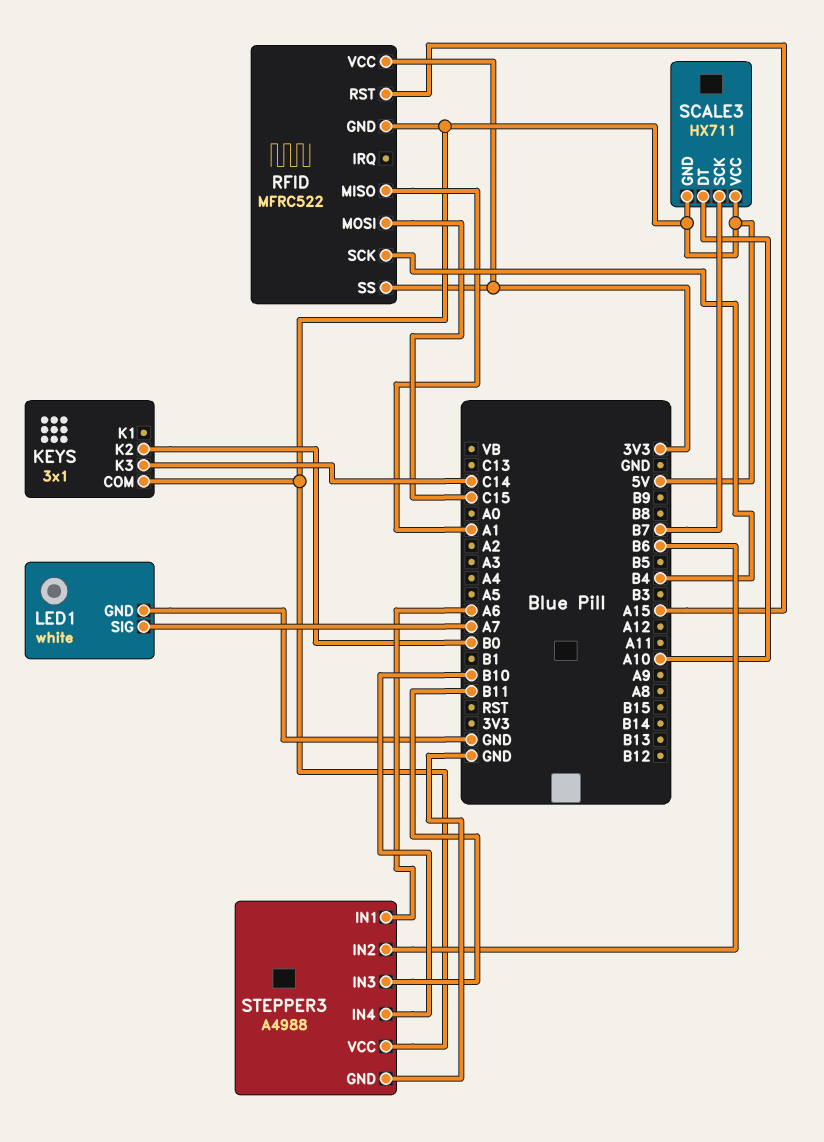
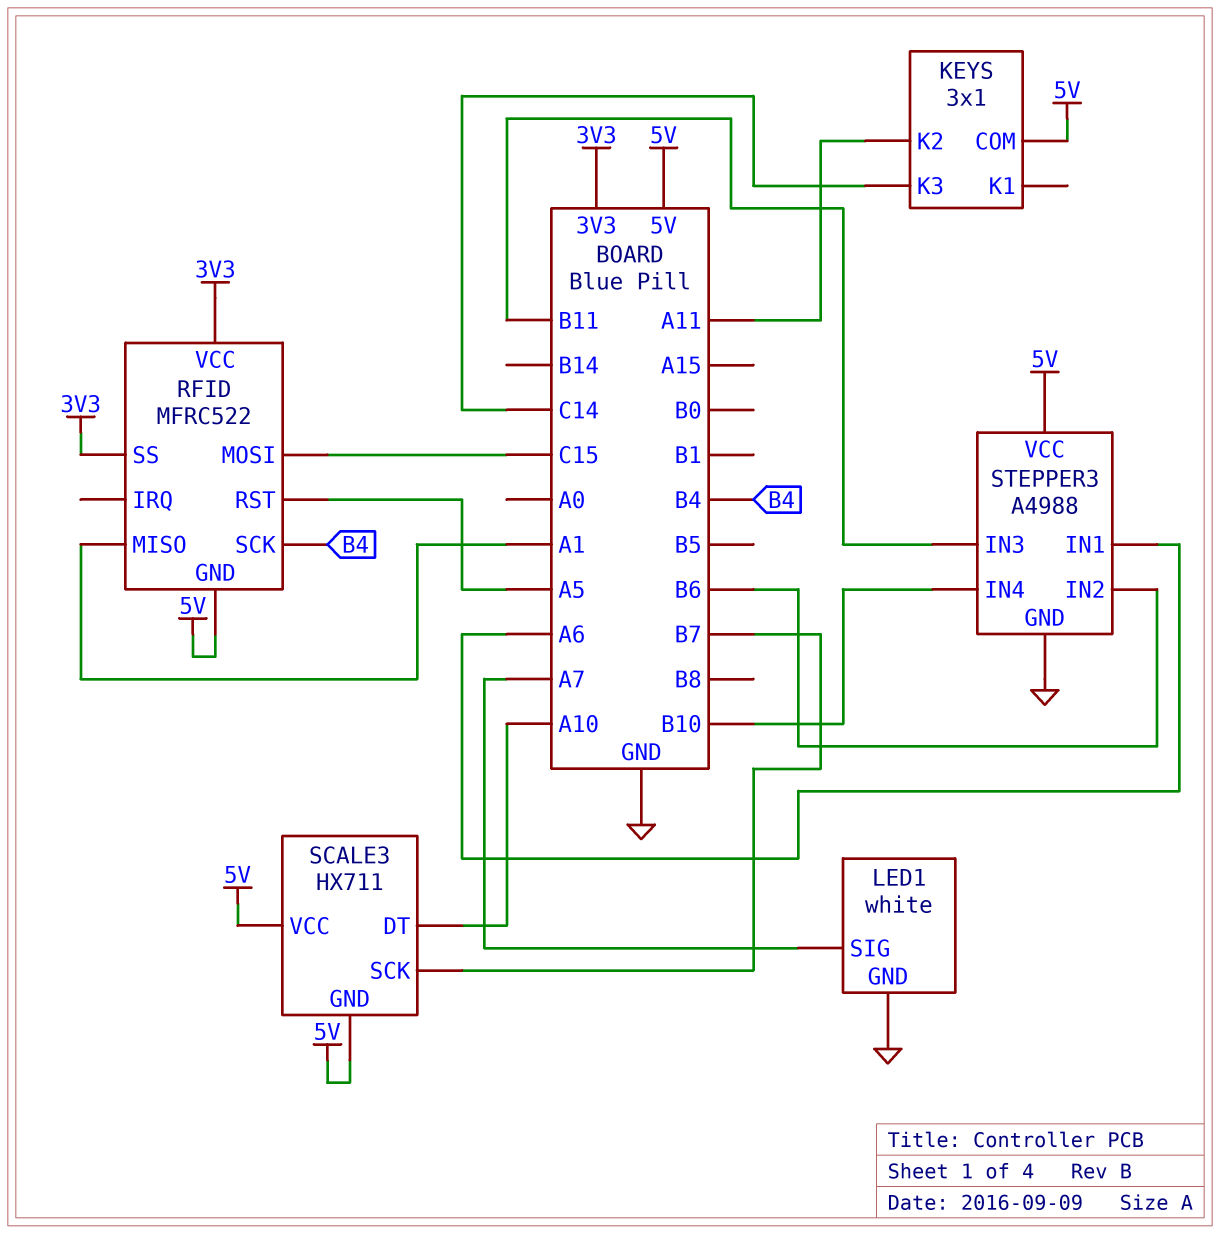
KEYS pin K2: B0 -> A11
RFID pin RST: A15 -> A5

